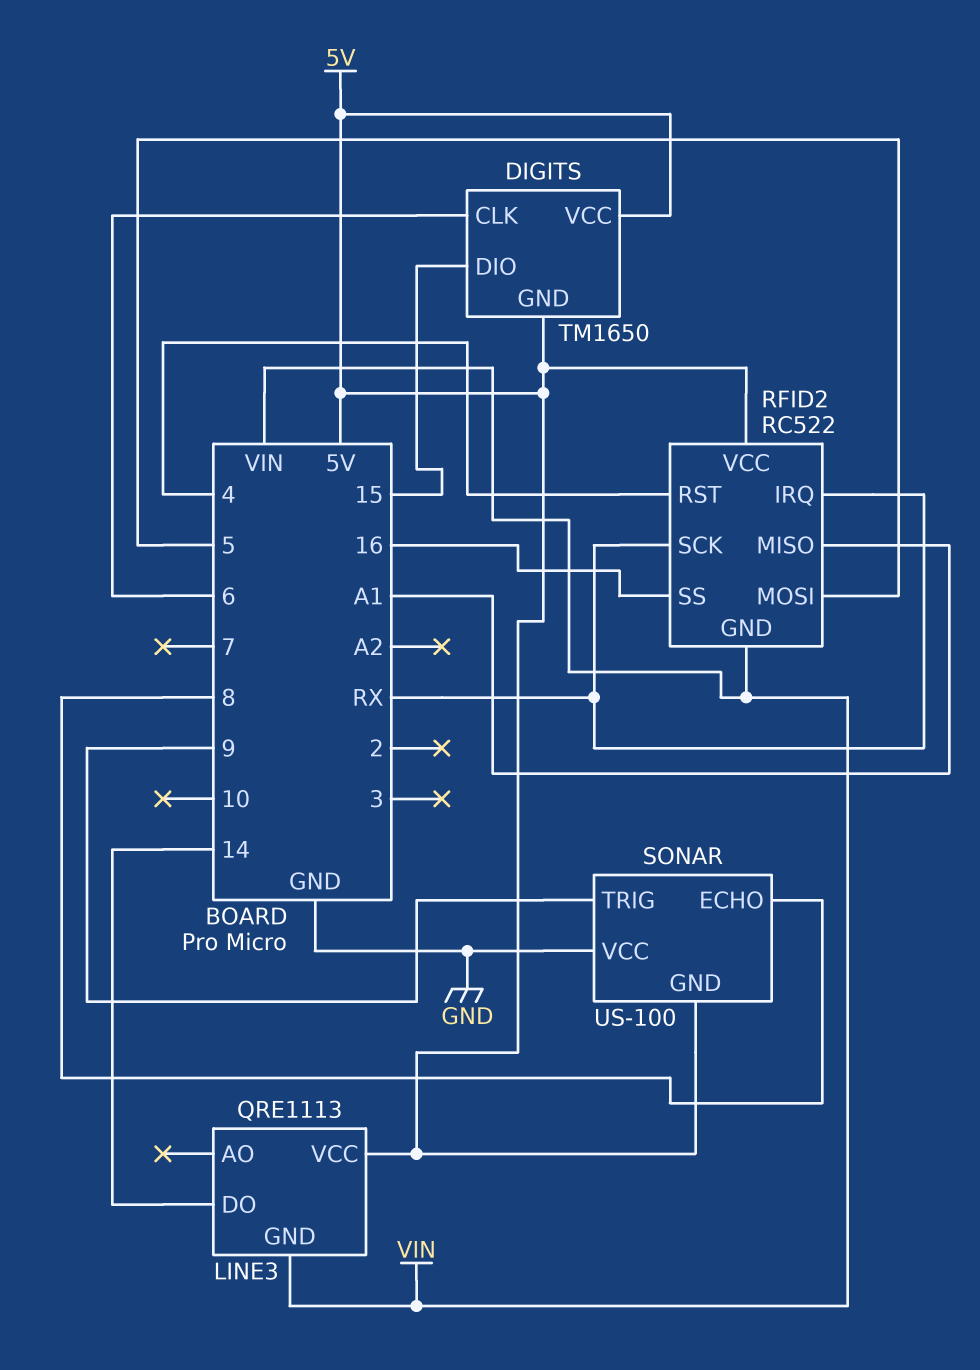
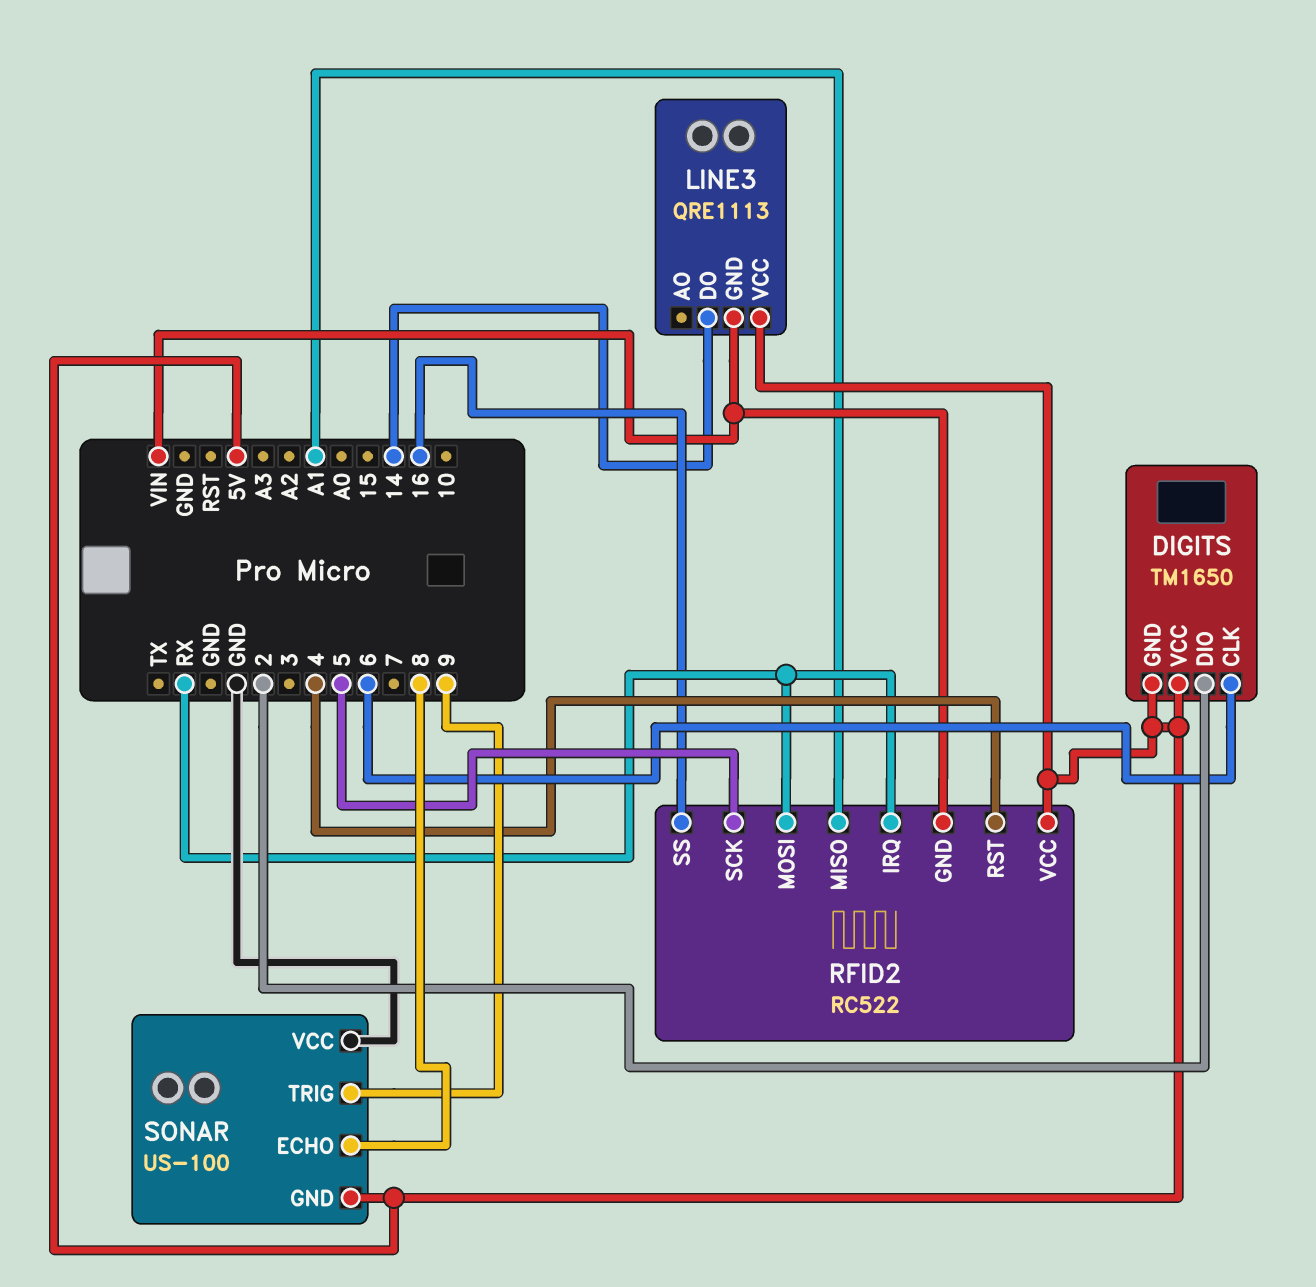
DIGITS pin DIO: 15 -> 2
RFID2 pin MOSI: 5 -> RX
RFID2 pin SCK: RX -> 5

